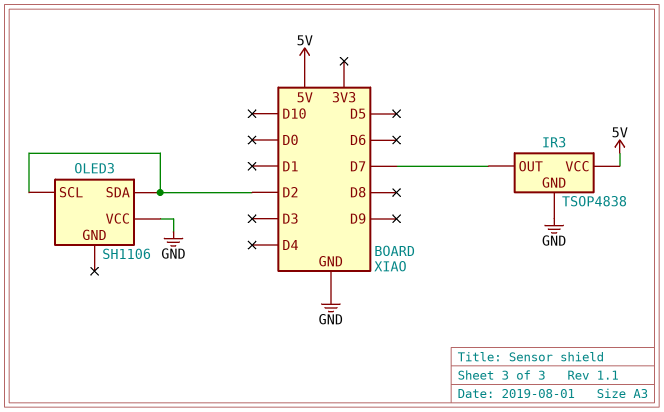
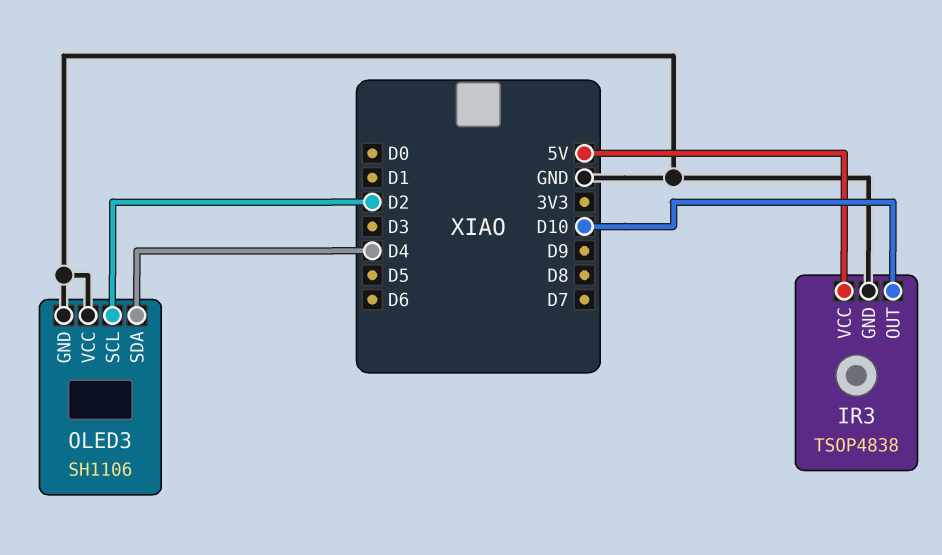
IR3 pin OUT: D7 -> D10
OLED3 pin GND: none -> GND
OLED3 pin SDA: D2 -> D4

